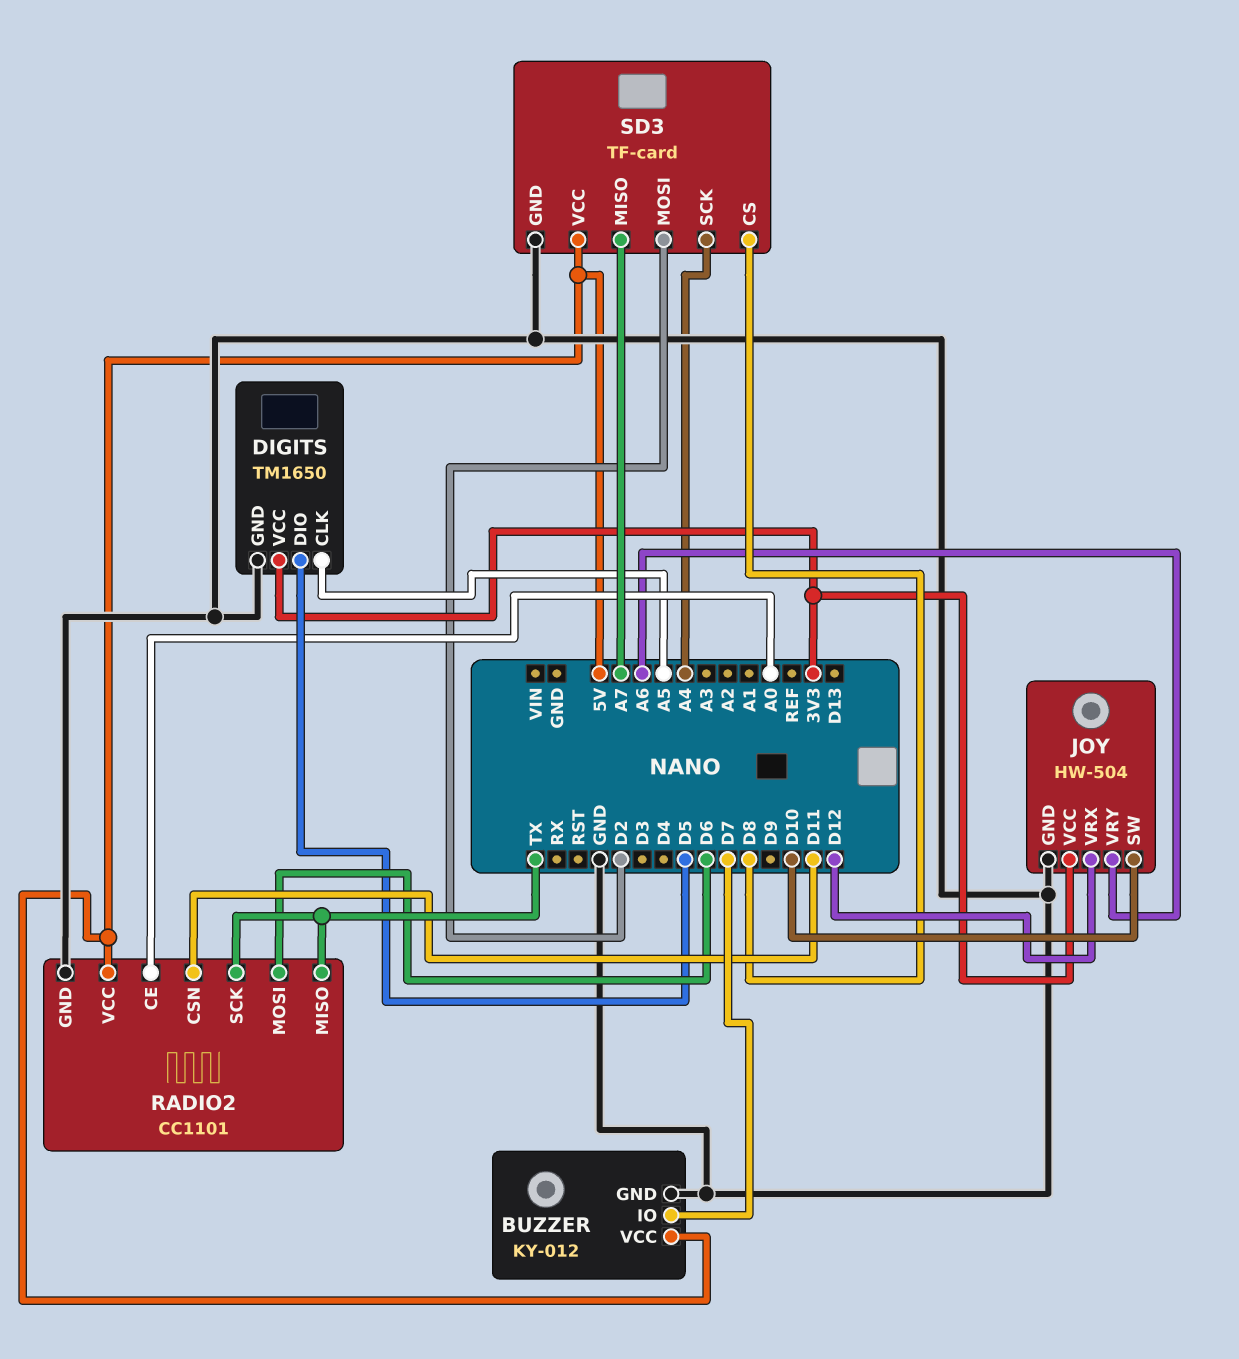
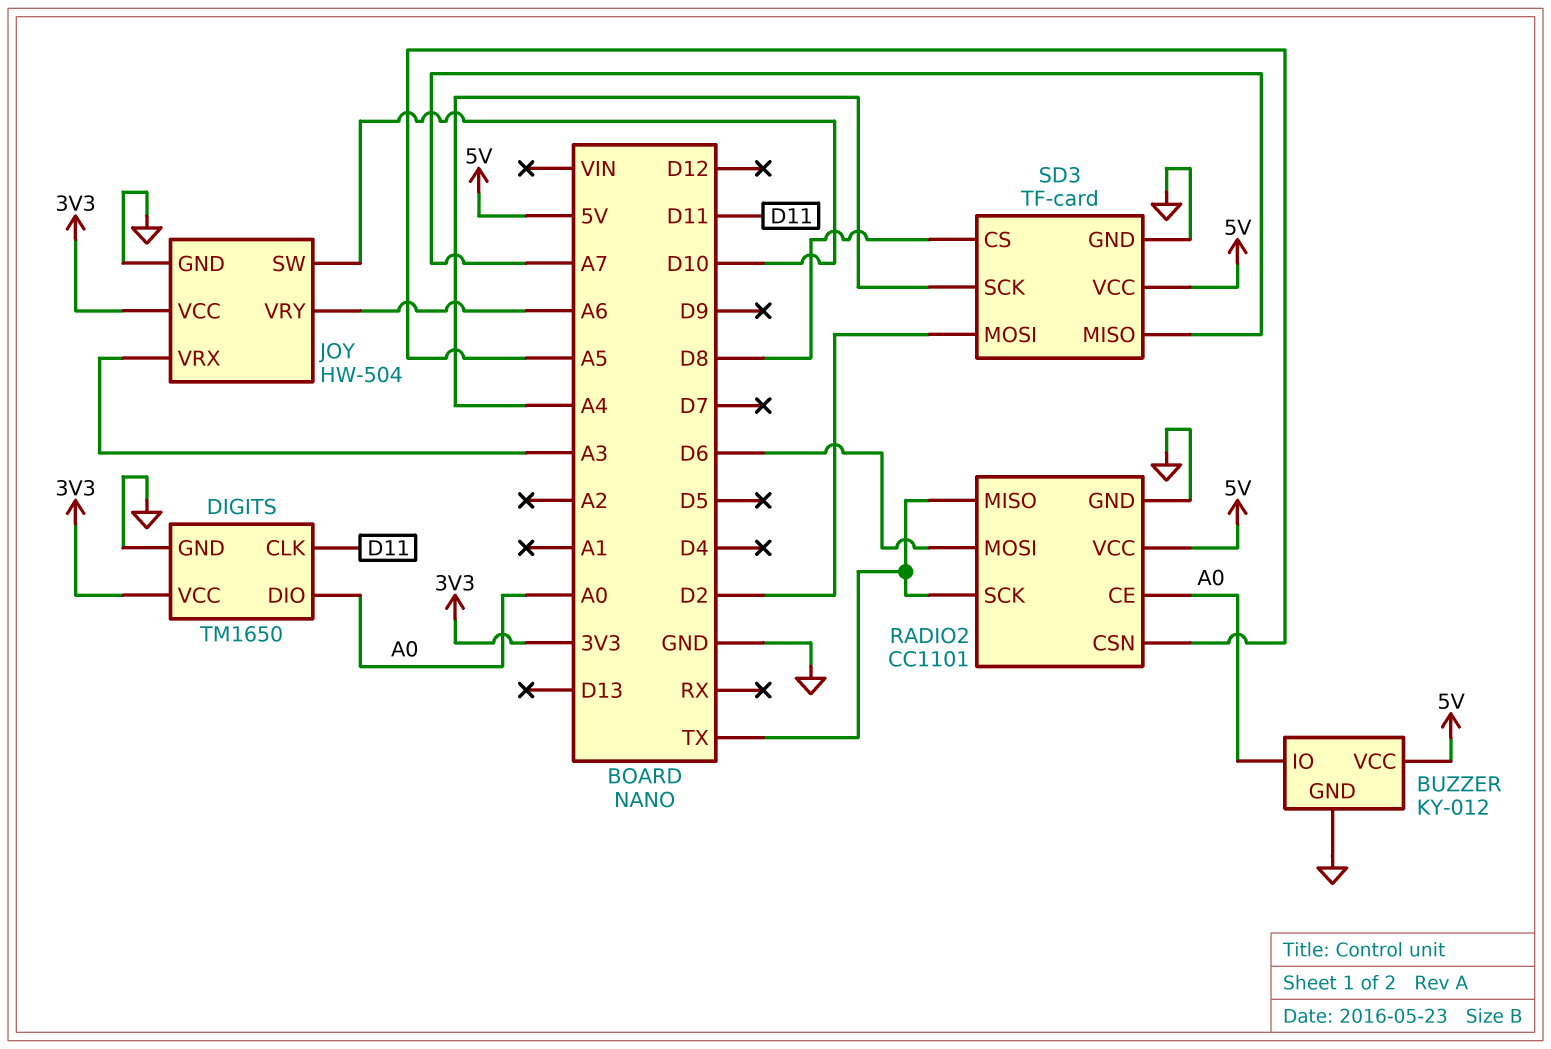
BUZZER pin IO: D7 -> A0
DIGITS pin CLK: A5 -> D11
DIGITS pin DIO: D5 -> A0
JOY pin VRX: D12 -> A3
RADIO2 pin CSN: D11 -> A5

